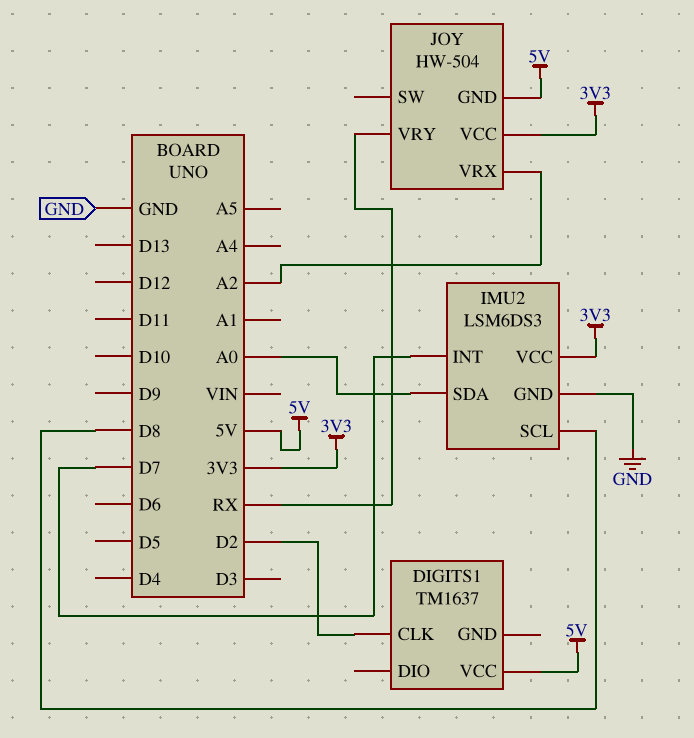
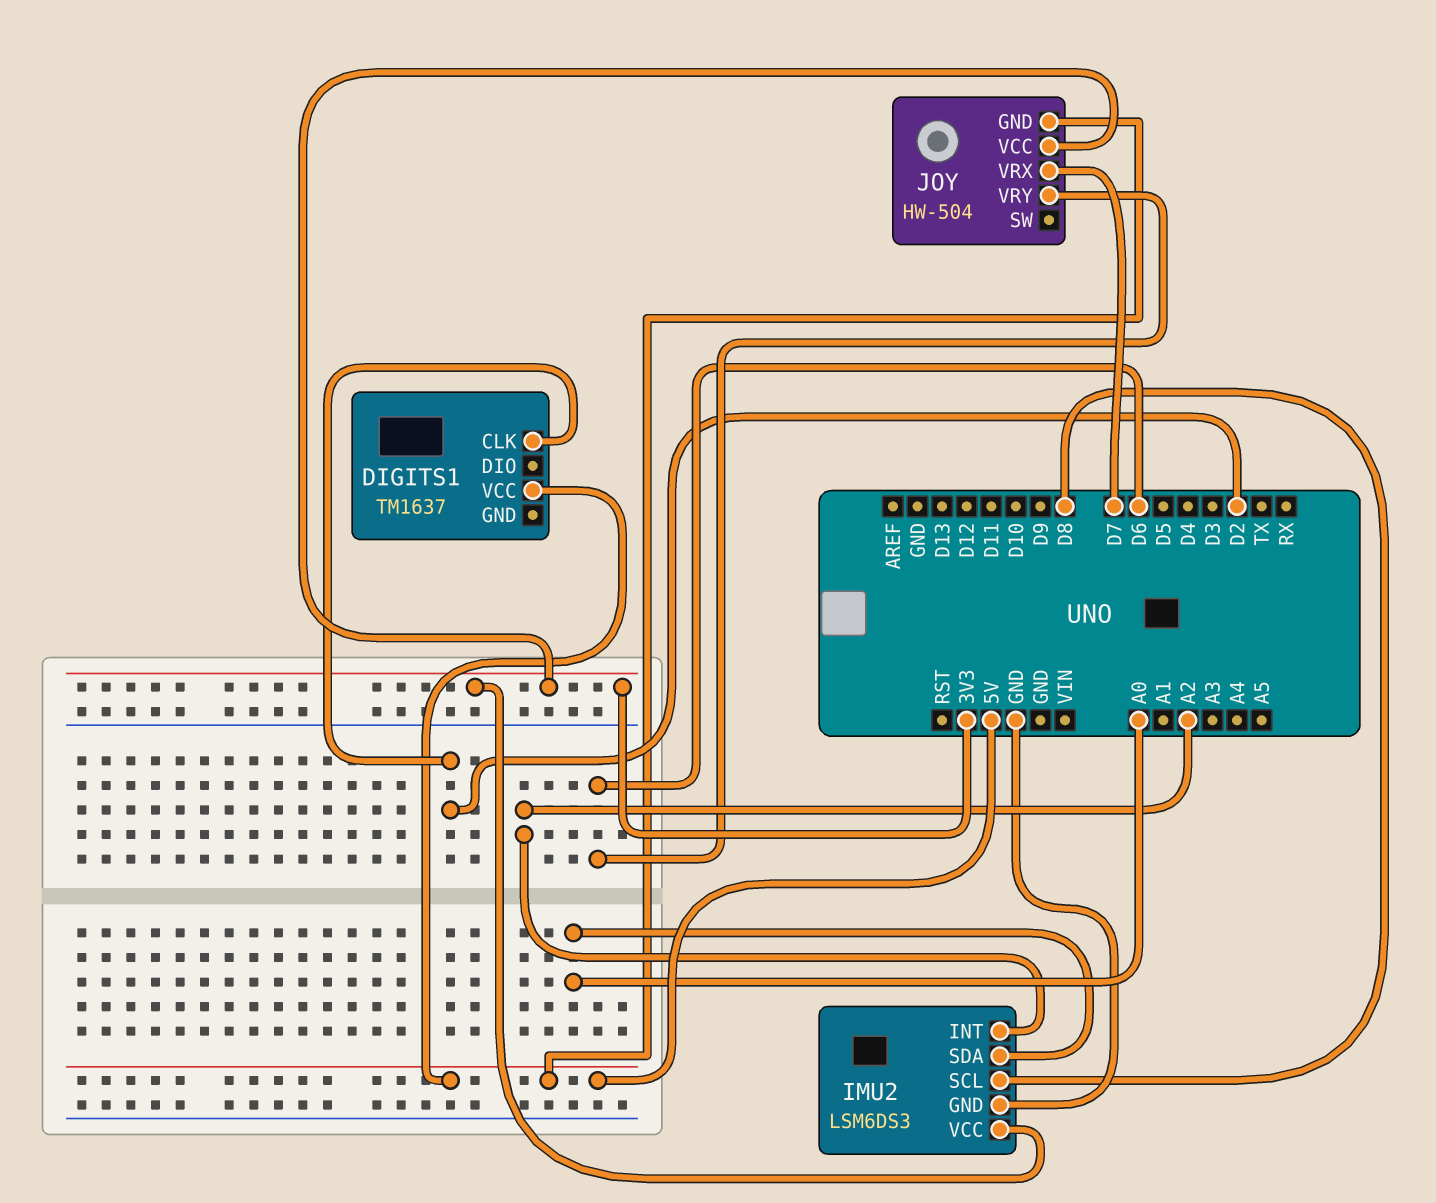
IMU2 pin INT: D7 -> A2
JOY pin VRX: A2 -> D7
JOY pin VRY: RX -> D6

